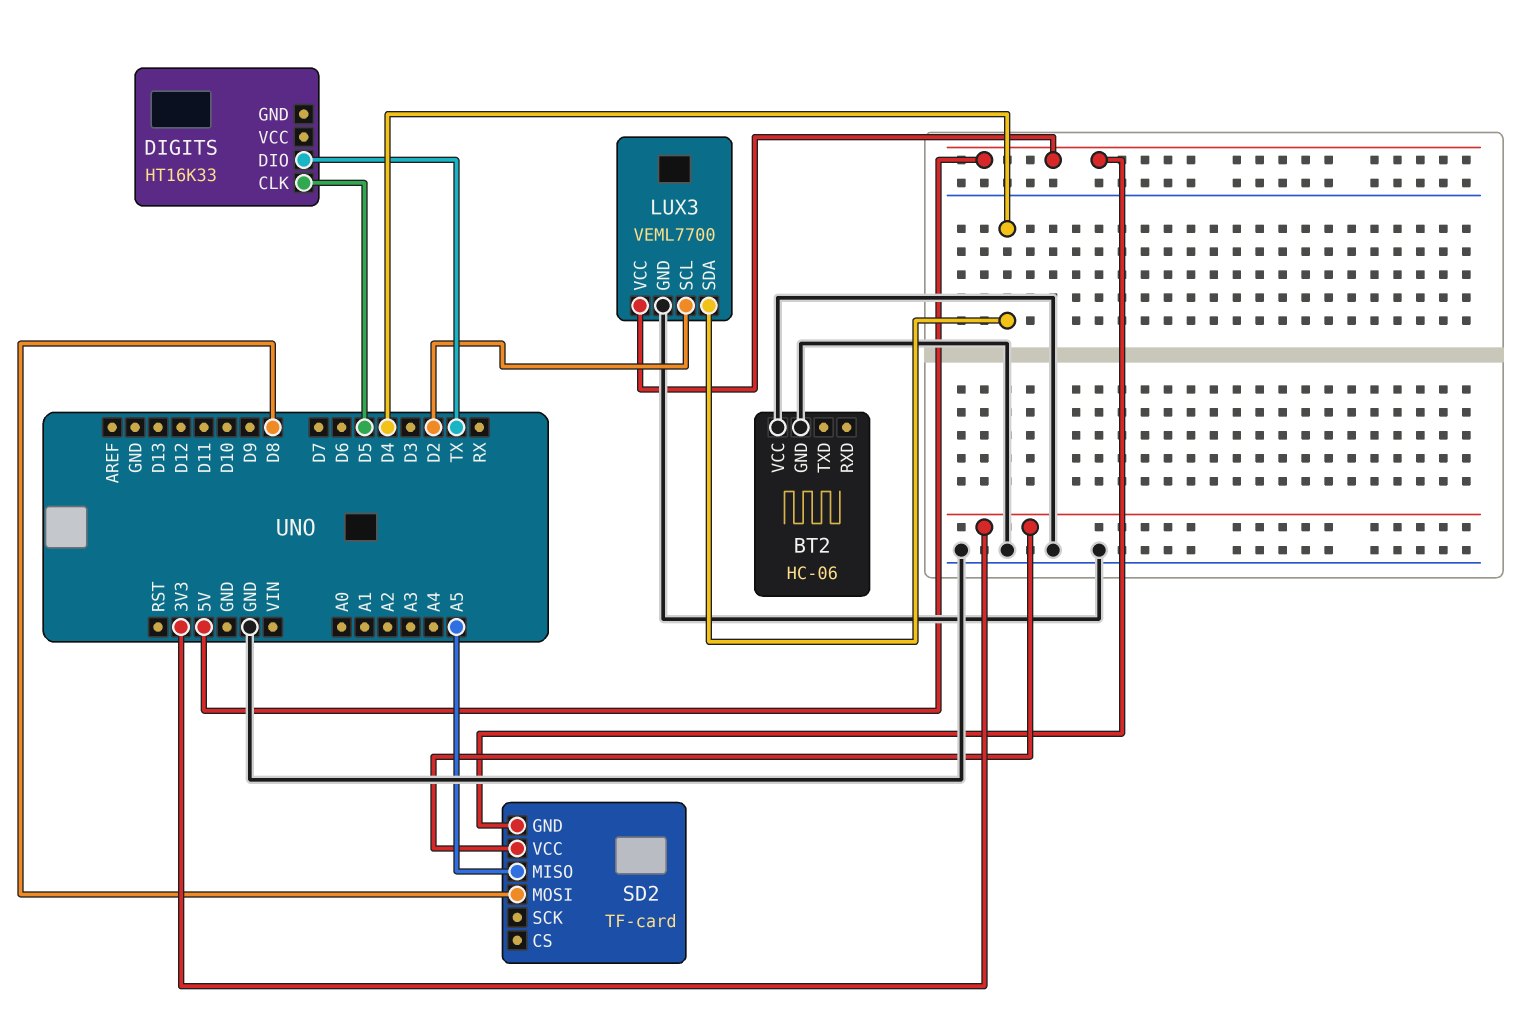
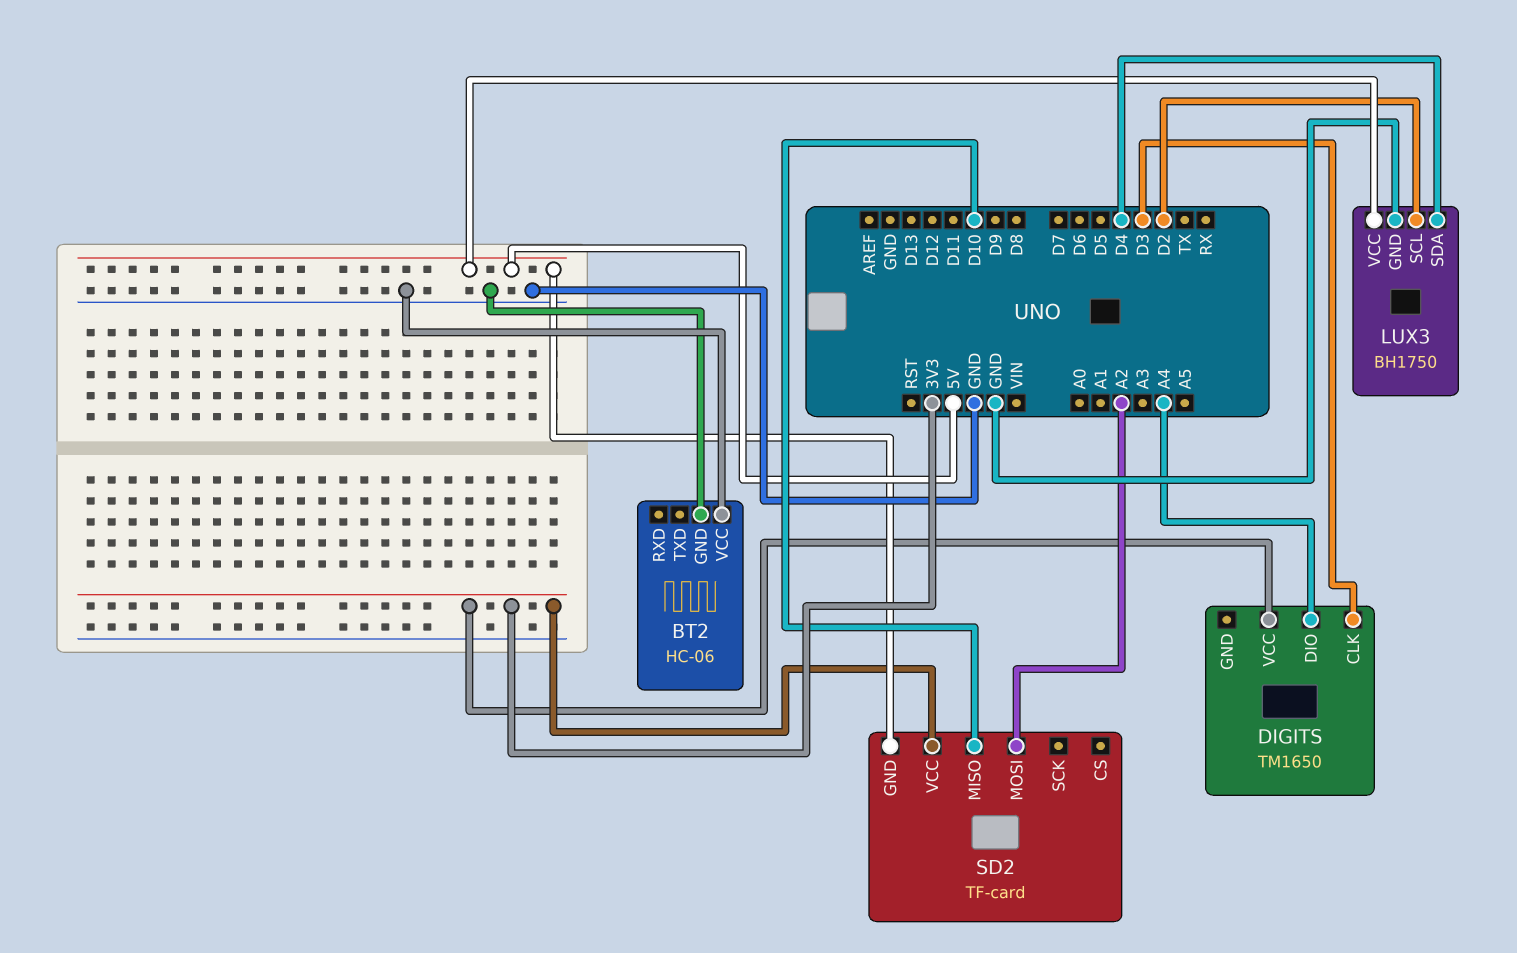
DIGITS: HT16K33 -> TM1650
DIGITS pin CLK: D5 -> D3
DIGITS pin DIO: TX -> A4
DIGITS pin VCC: none -> 3V3
LUX3: VEML7700 -> BH1750
SD2 pin MISO: A5 -> D10
SD2 pin MOSI: D8 -> A2

